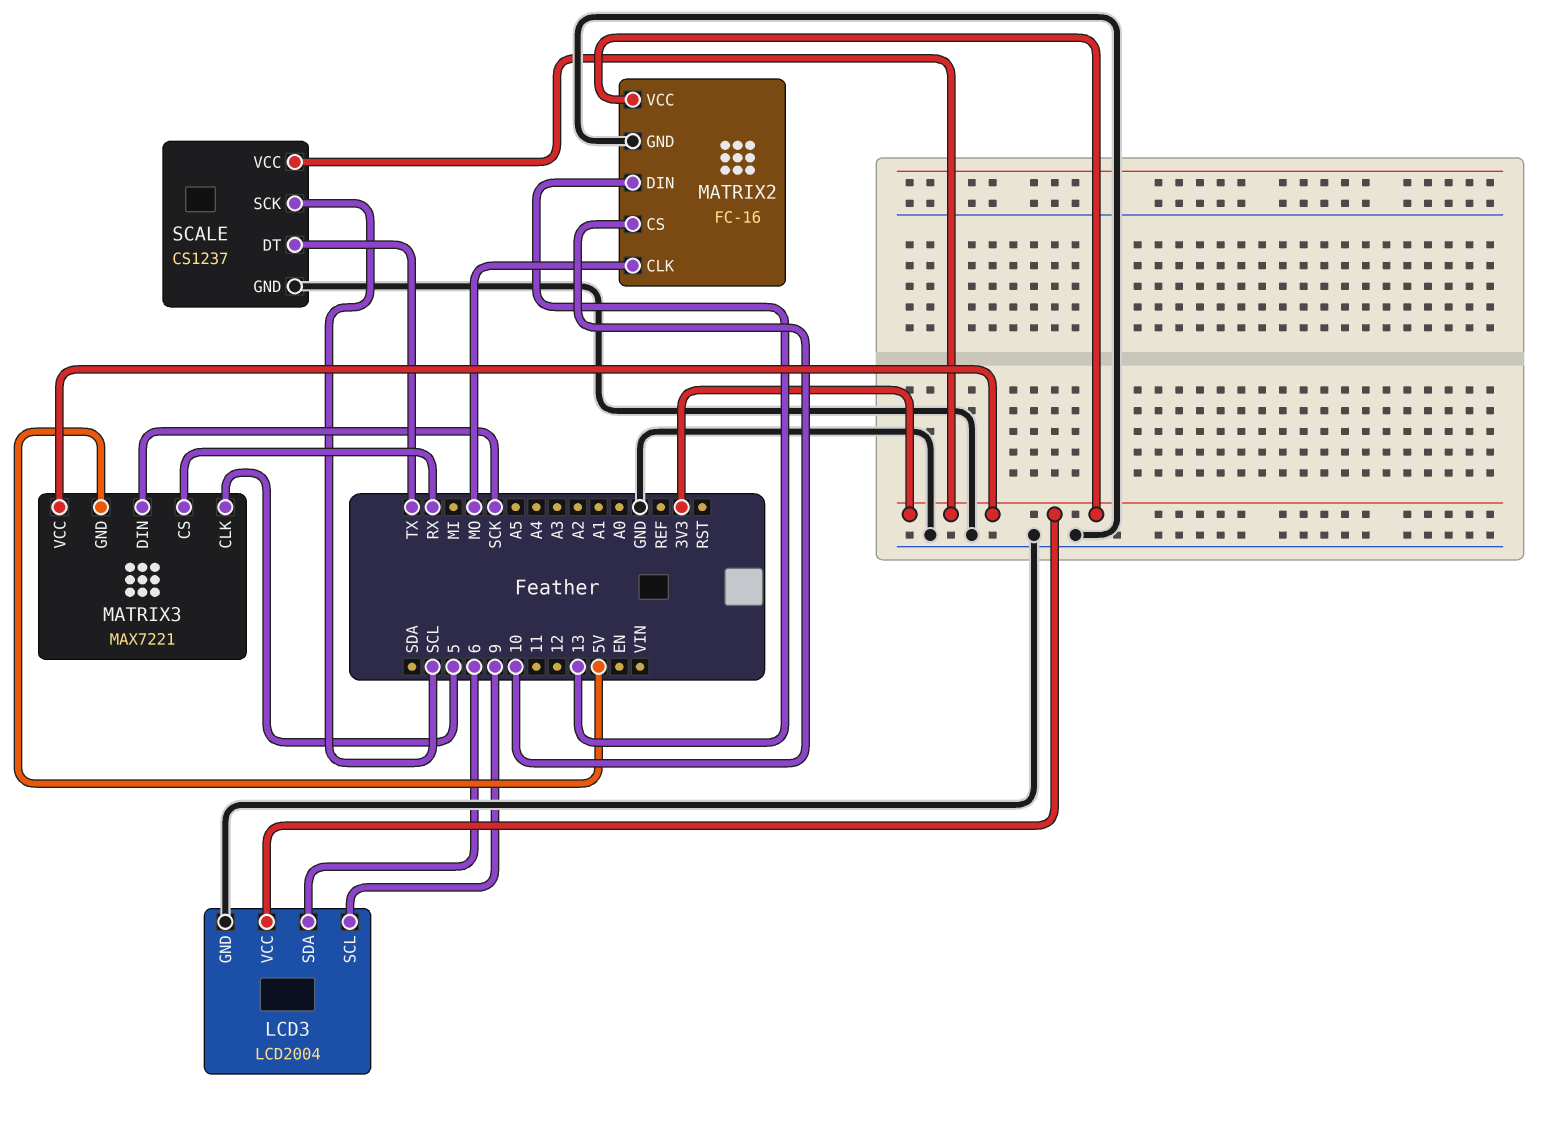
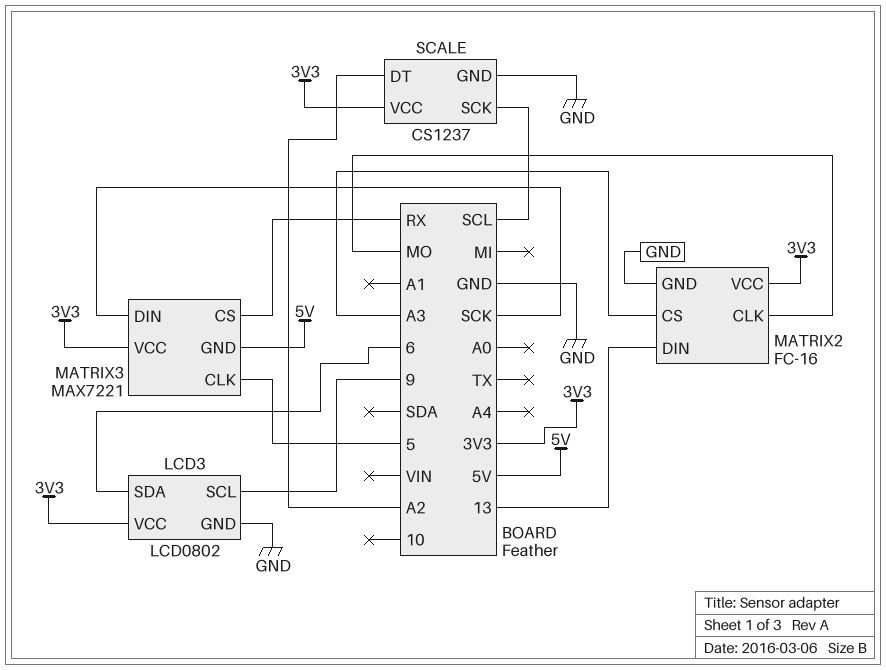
LCD3: LCD2004 -> LCD0802
MATRIX2 pin CS: 10 -> A3
SCALE pin DT: TX -> A2

